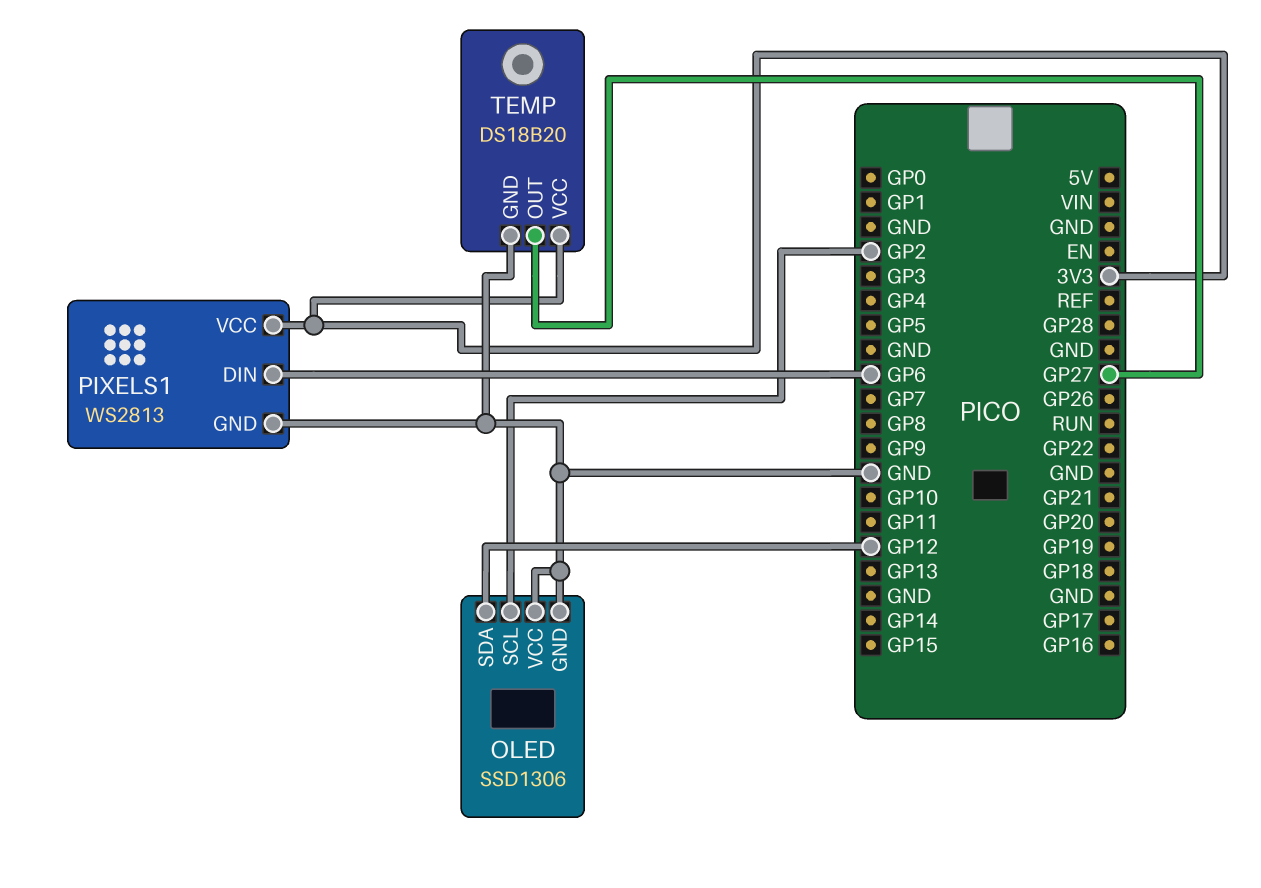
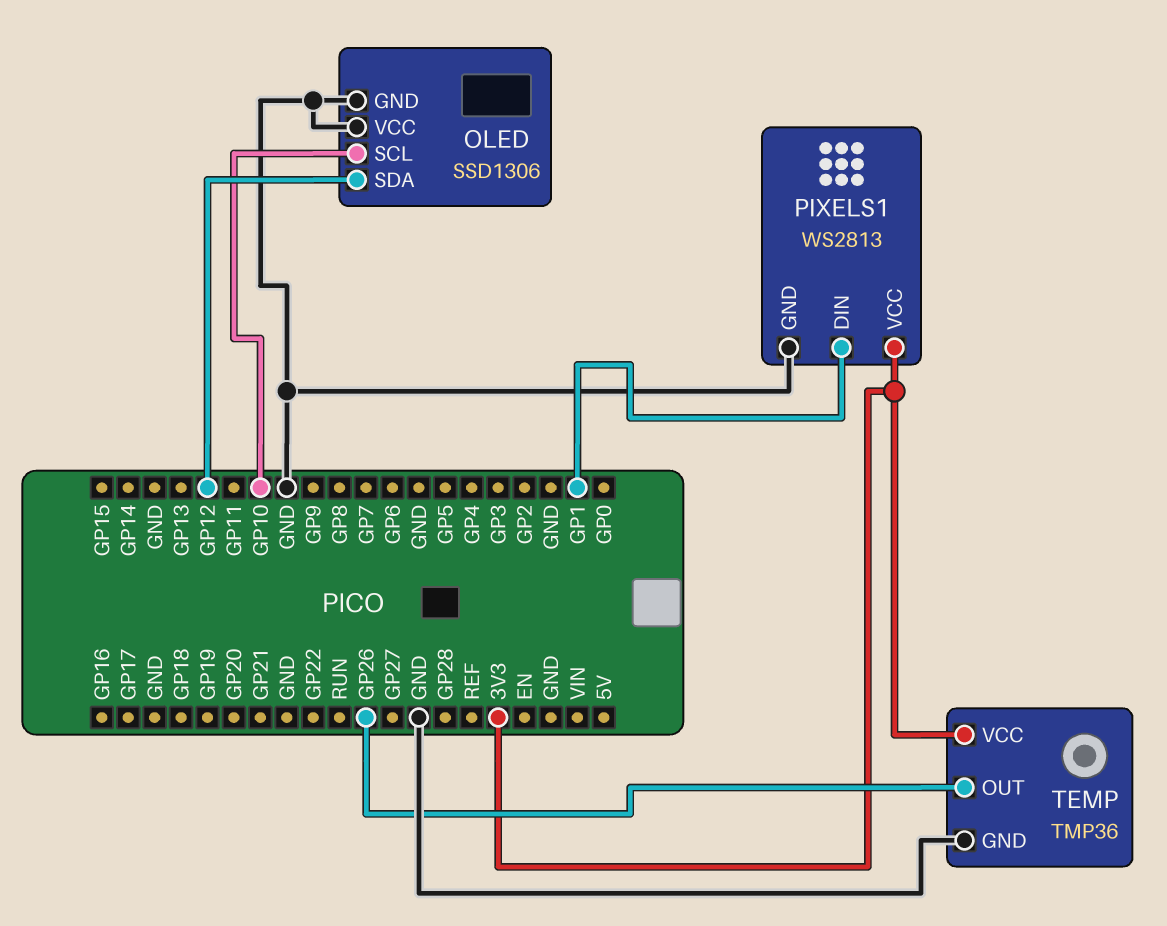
OLED pin SCL: GP2 -> GP10
PIXELS1 pin DIN: GP6 -> GP1
TEMP: DS18B20 -> TMP36
TEMP pin OUT: GP27 -> GP26

